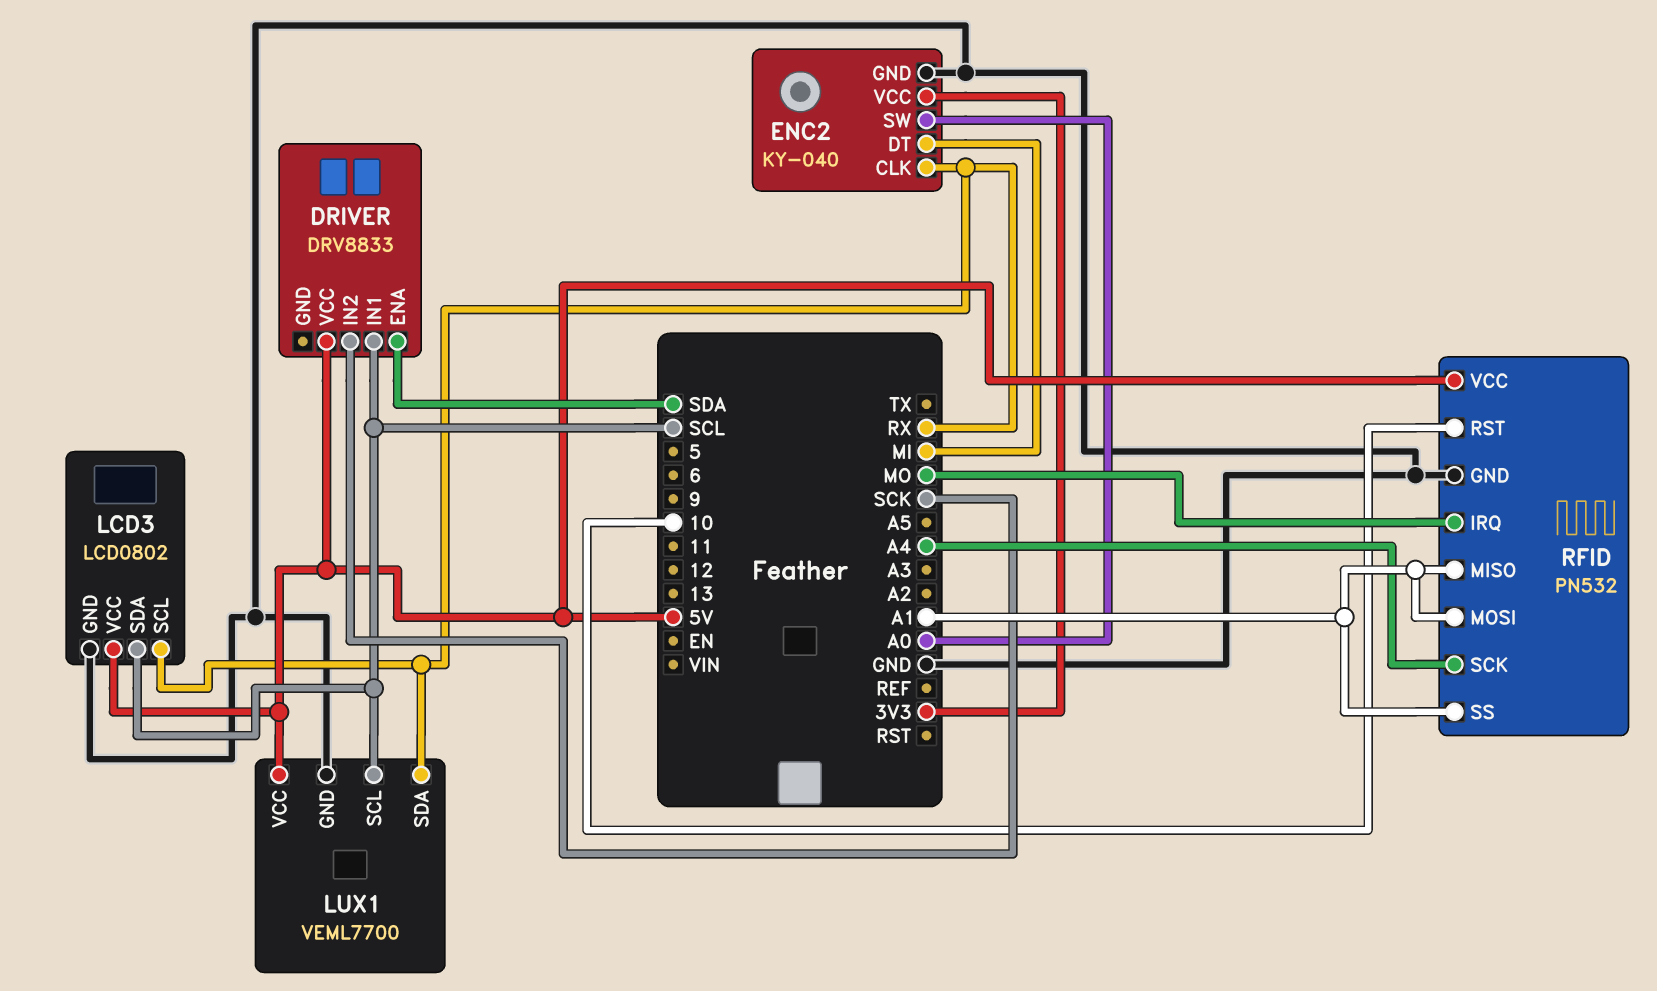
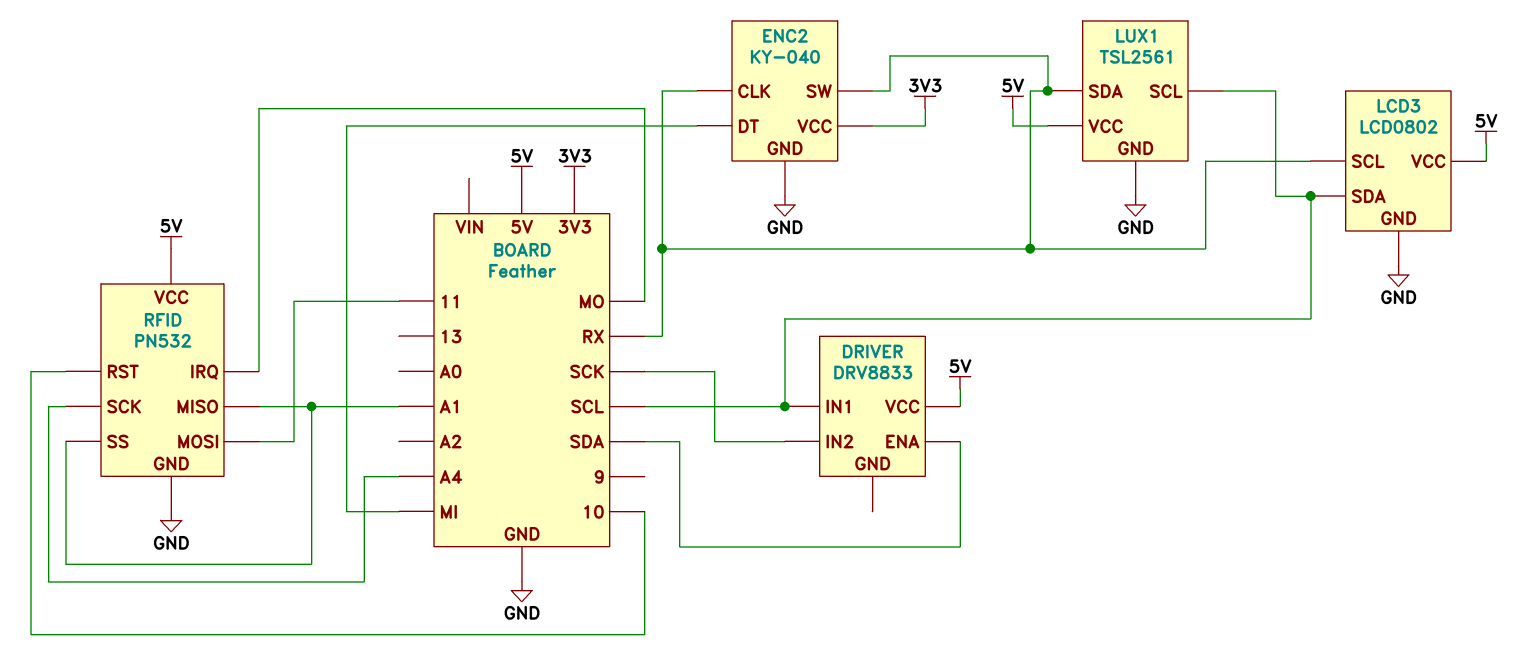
ENC2 pin SW: A0 -> RX
LUX1: VEML7700 -> TSL2561
RFID pin MOSI: A1 -> 11

